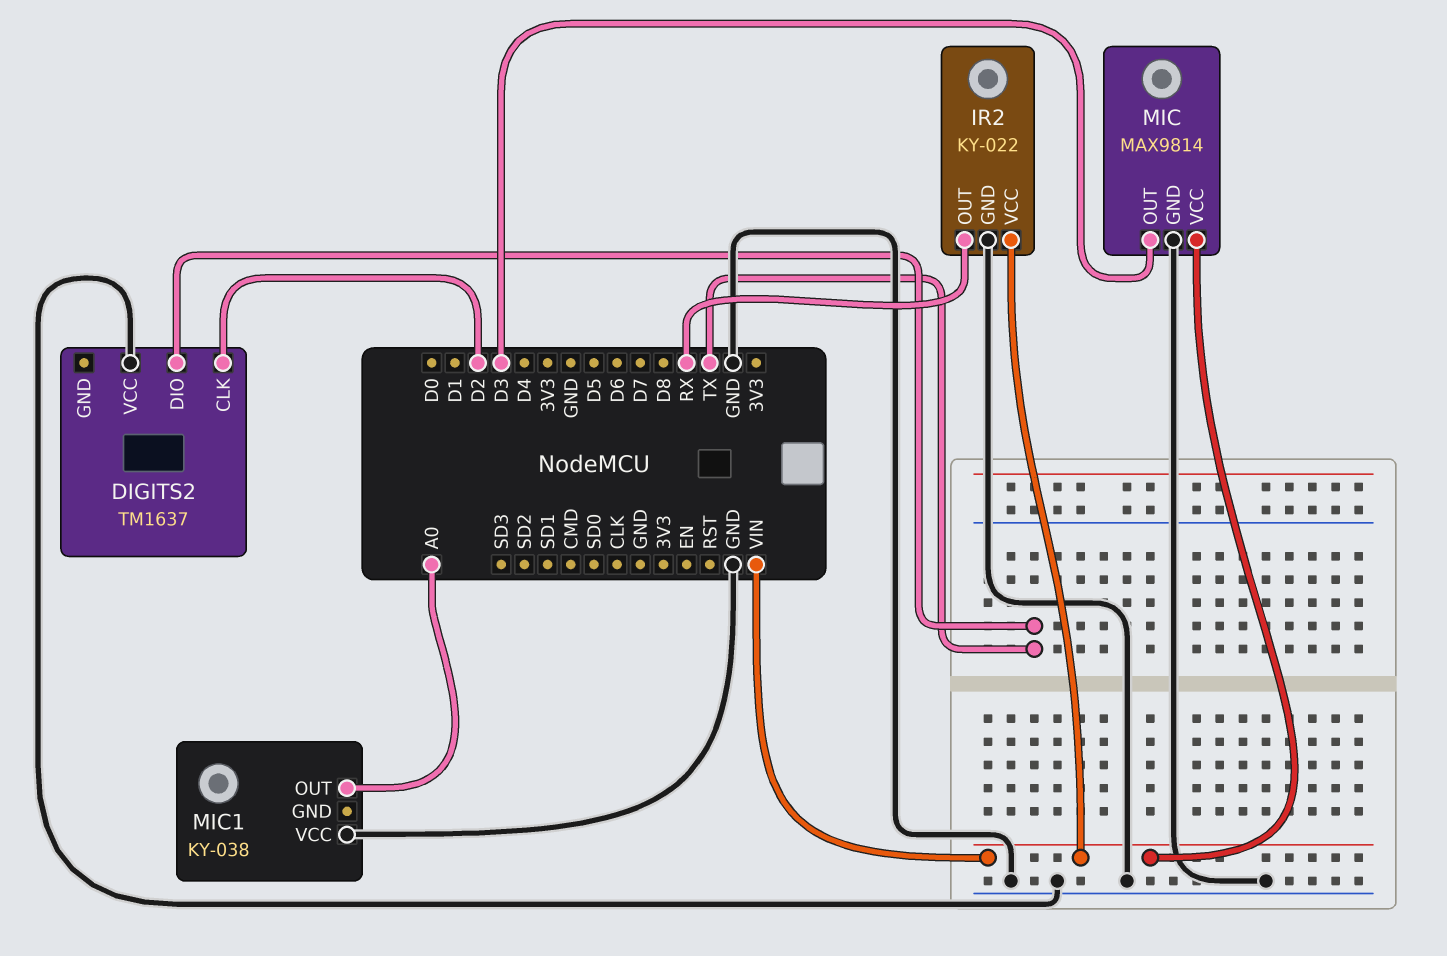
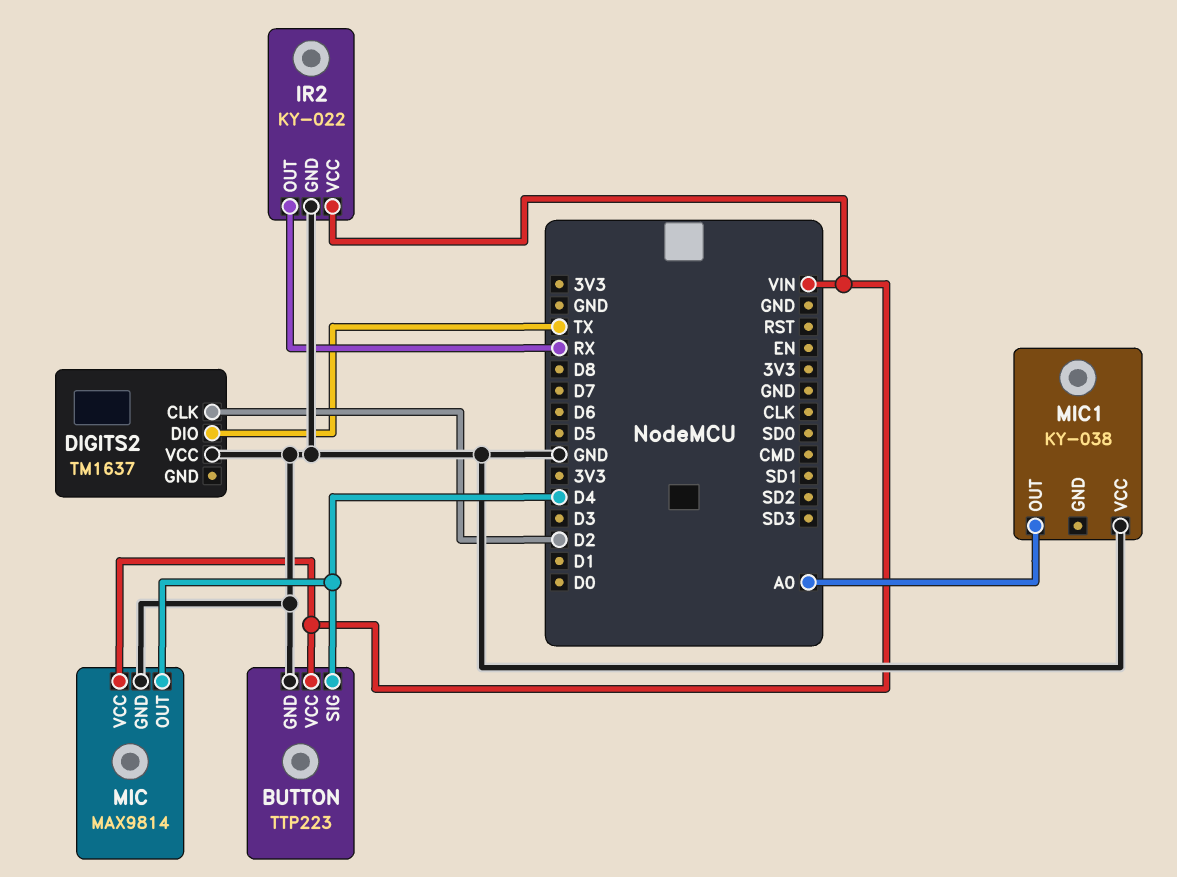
BUTTON: none -> TTP223
BUTTON pin GND: none -> GND
BUTTON pin SIG: none -> D4
BUTTON pin VCC: none -> VIN
MIC pin OUT: D3 -> D4

